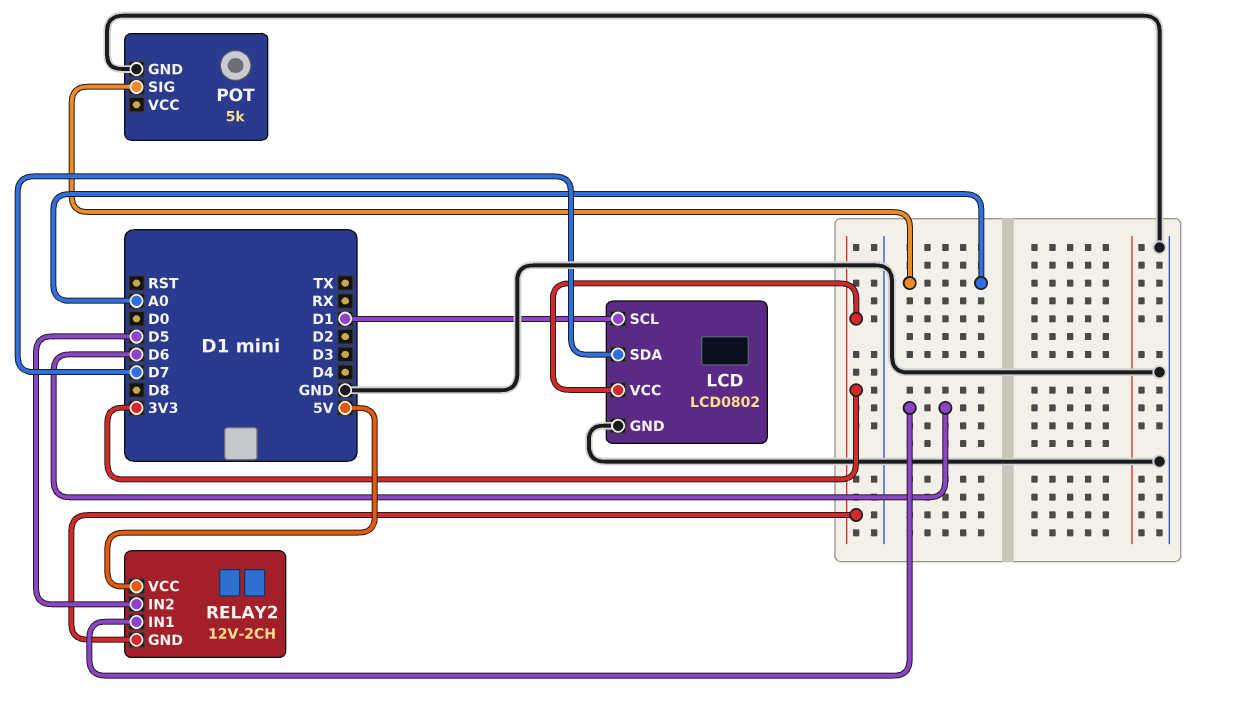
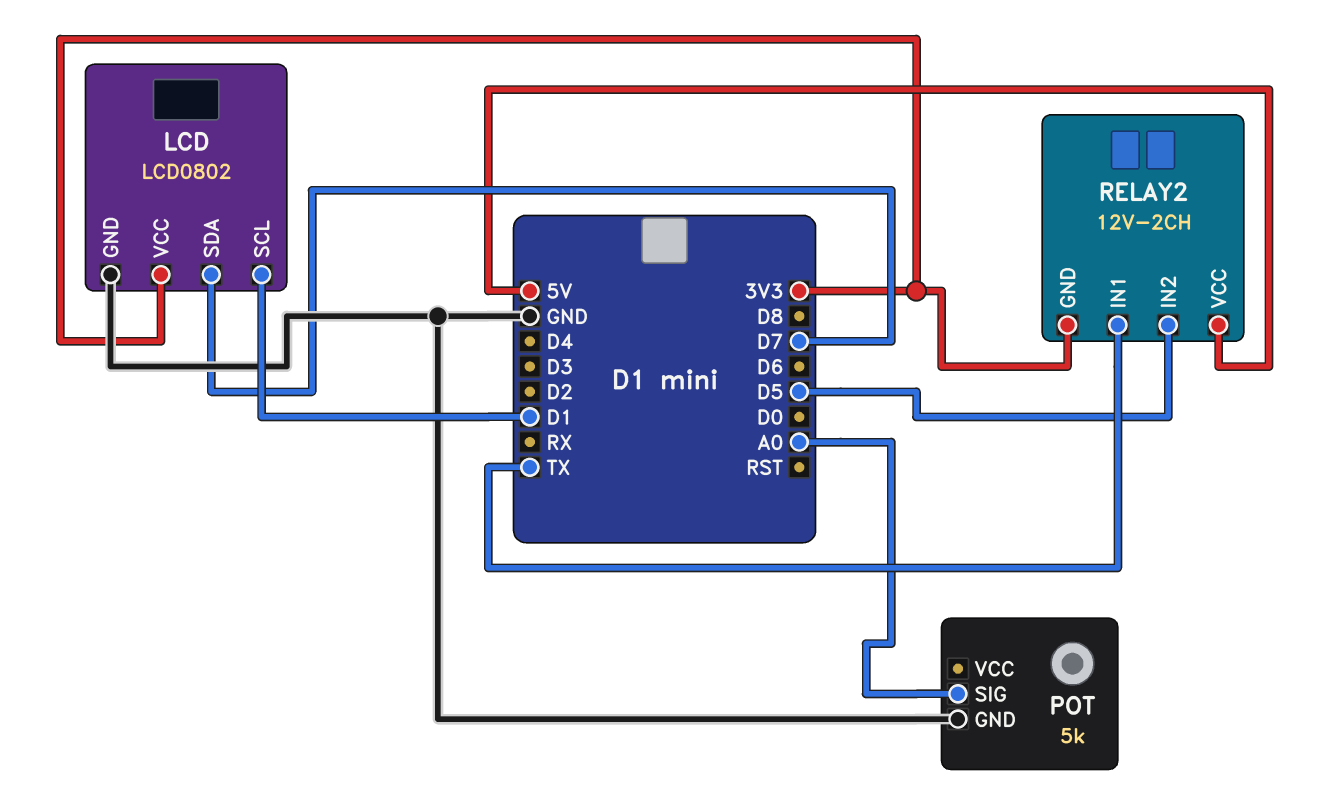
RELAY2 pin IN1: D6 -> TX

